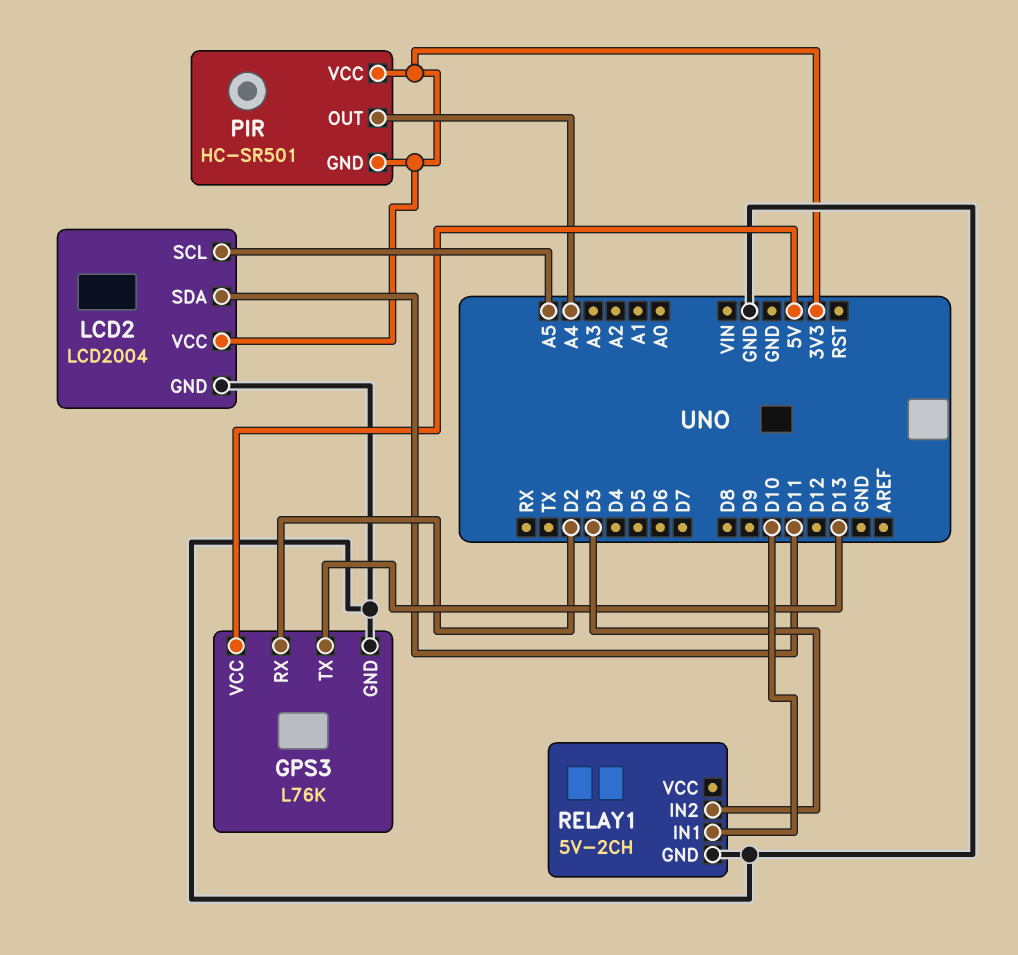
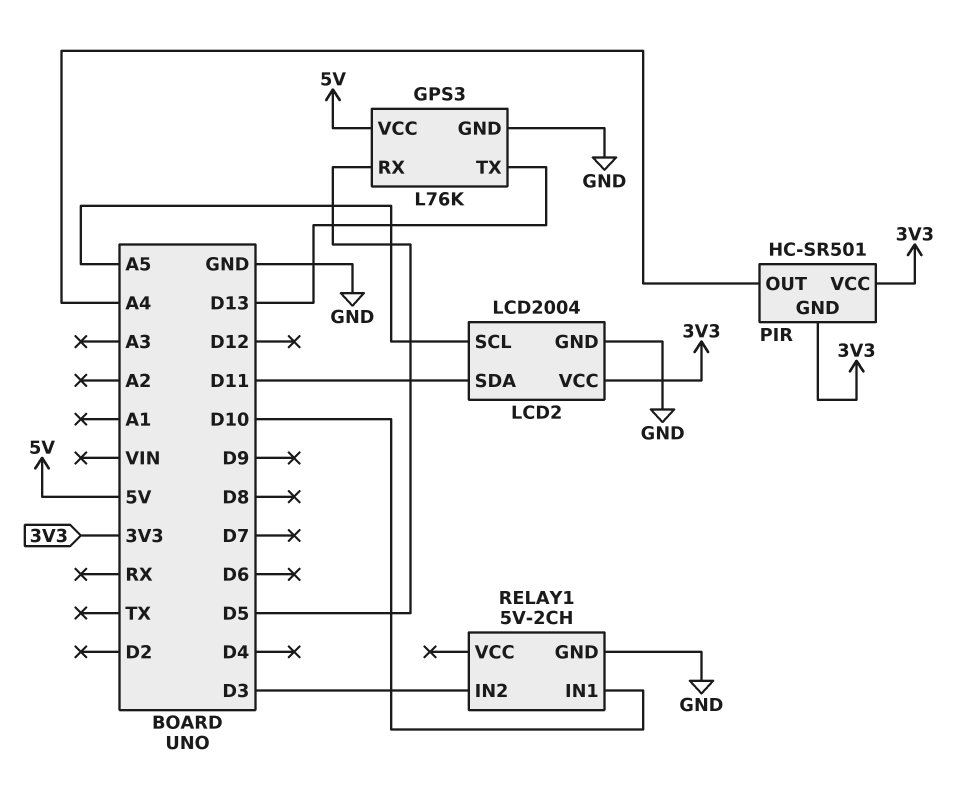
GPS3 pin RX: D2 -> D5

